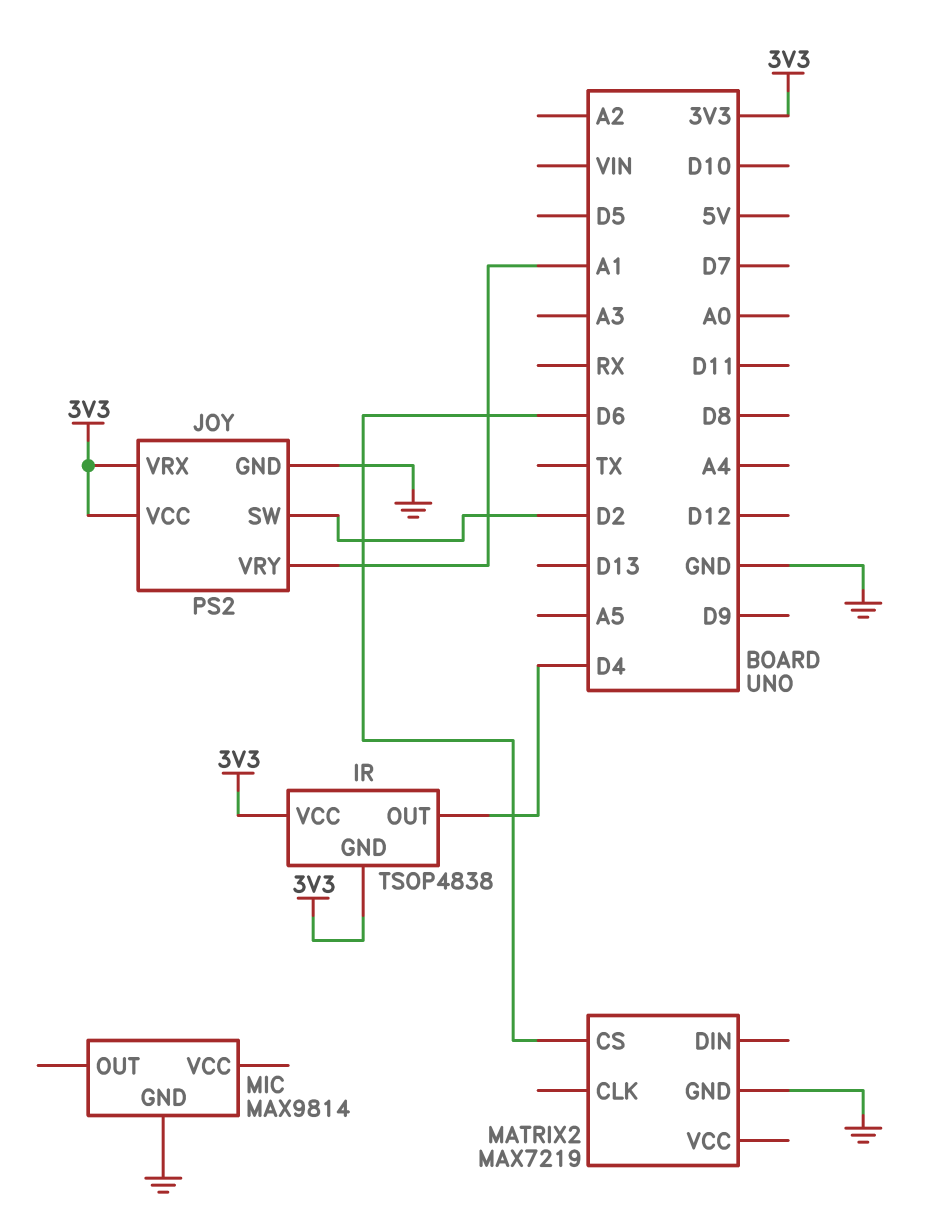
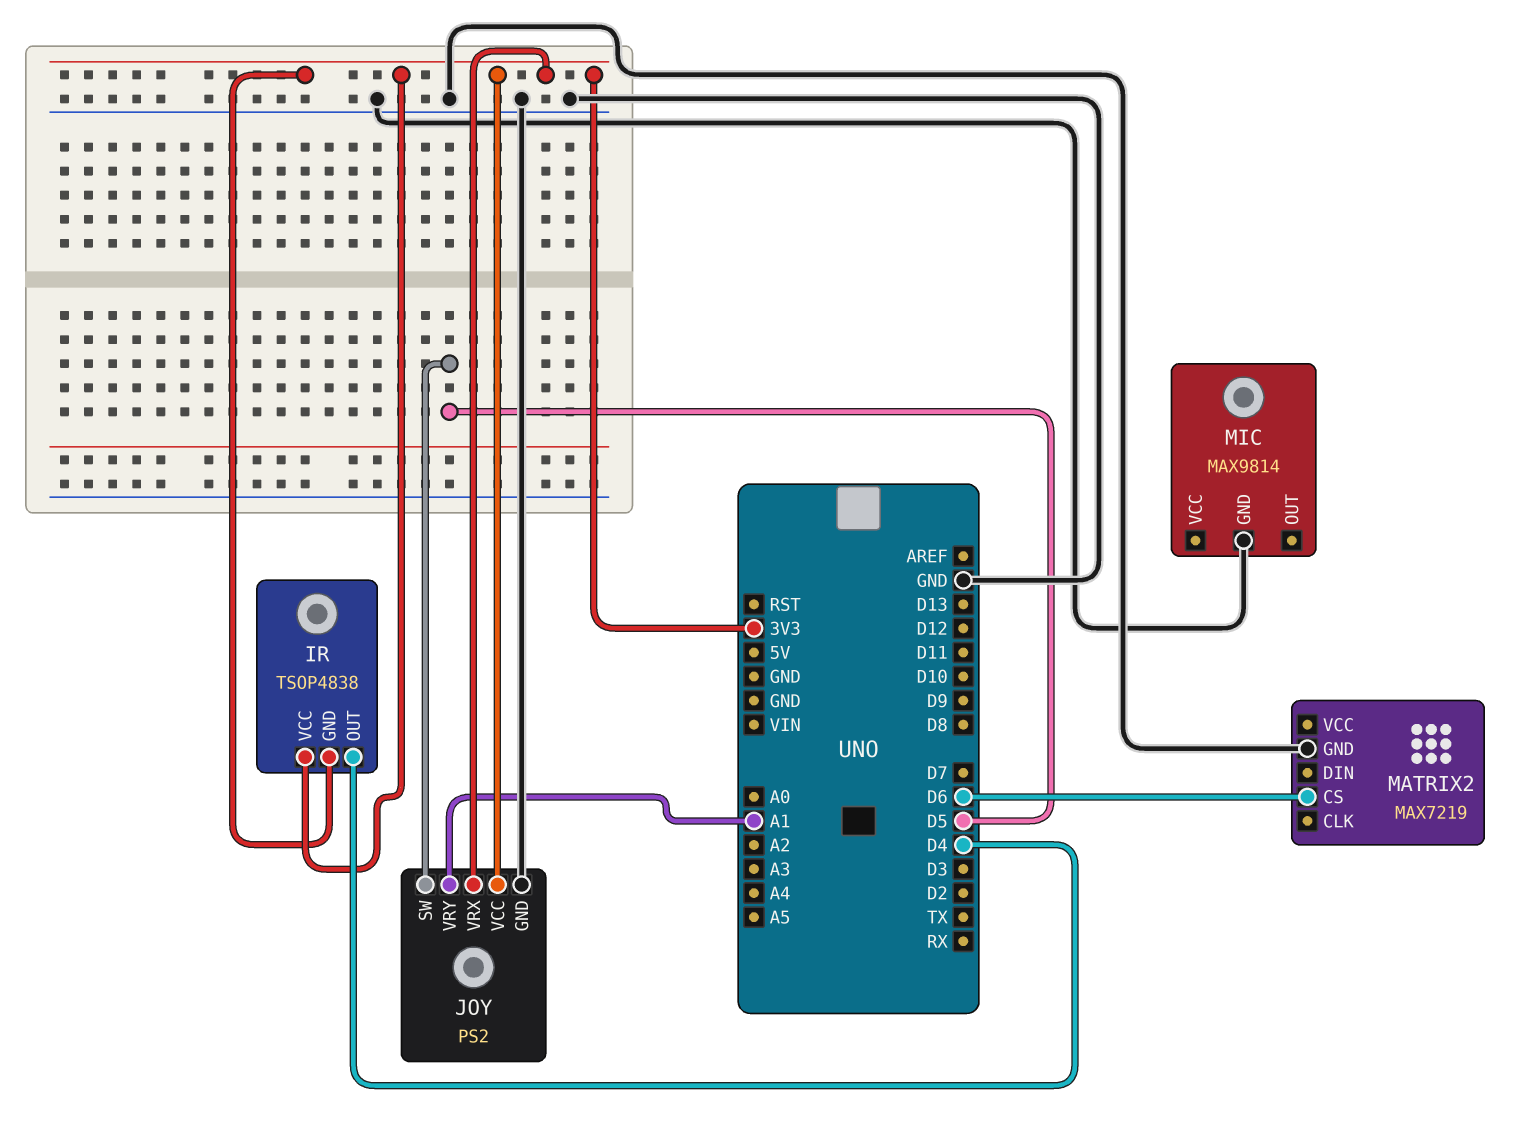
JOY pin SW: D2 -> D5

